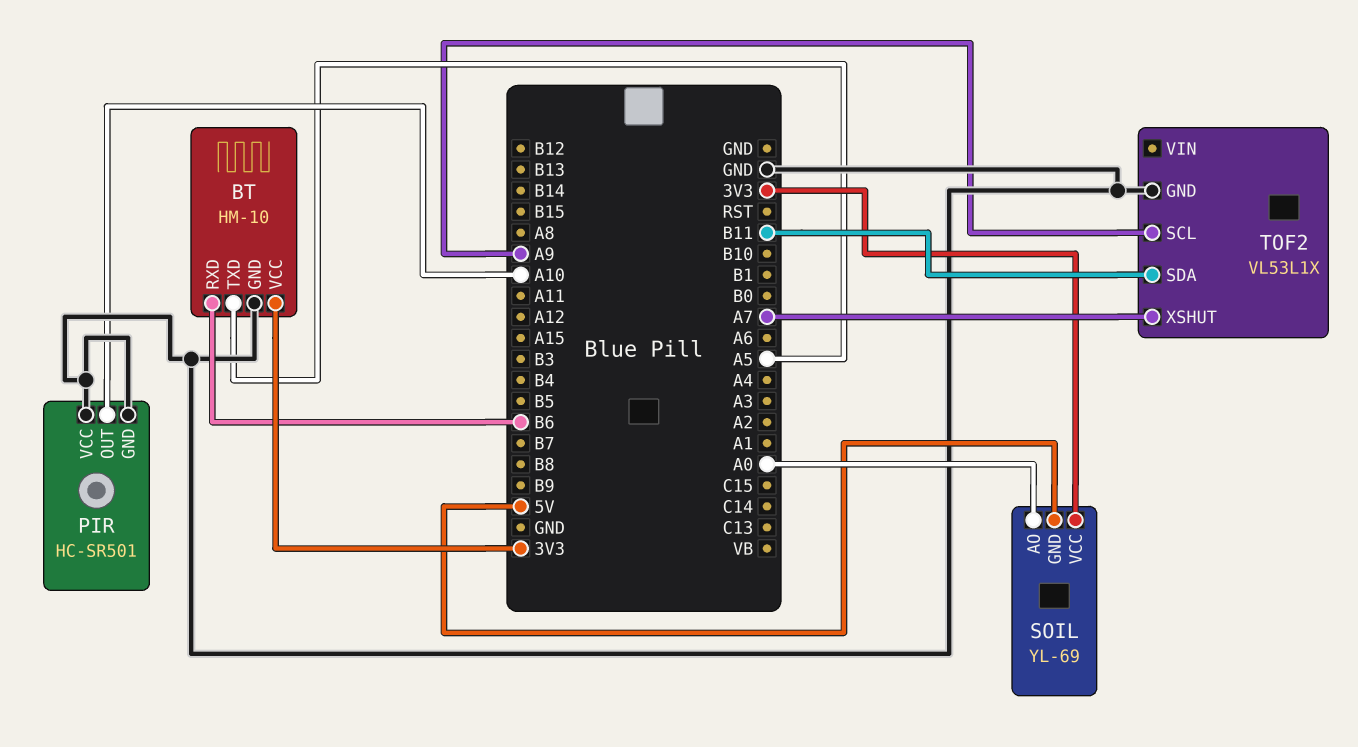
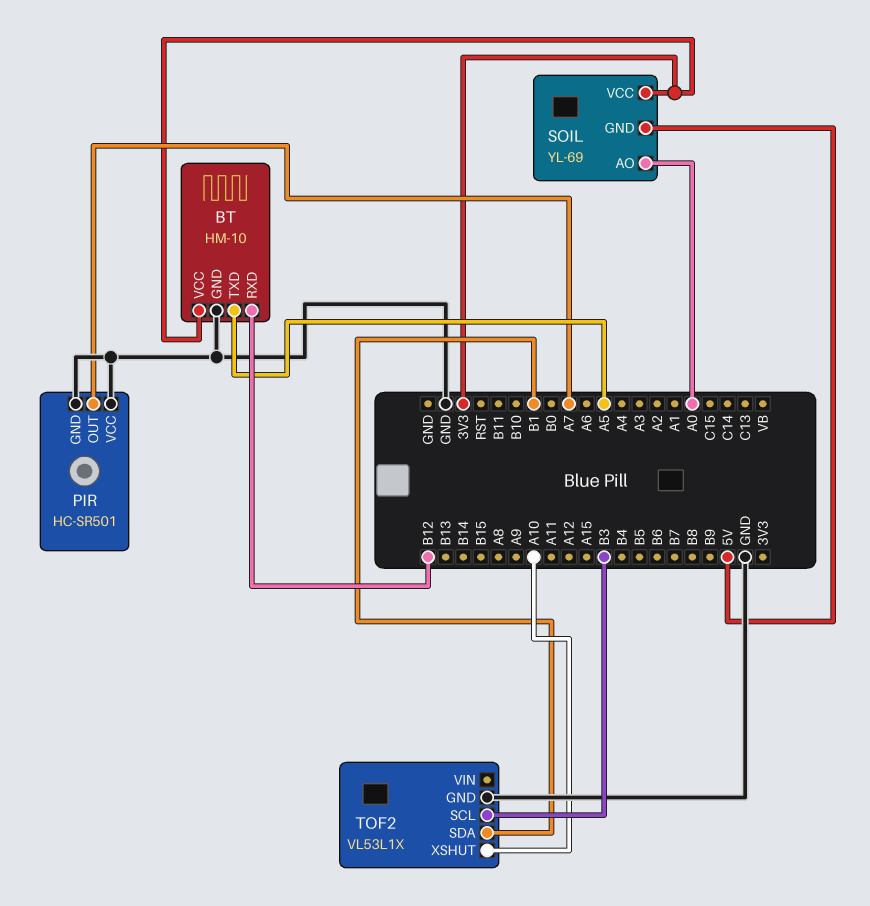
BT pin RXD: B6 -> B12
PIR pin OUT: A10 -> A7
TOF2 pin SCL: A9 -> B3
TOF2 pin SDA: B11 -> B1
TOF2 pin XSHUT: A7 -> A10

